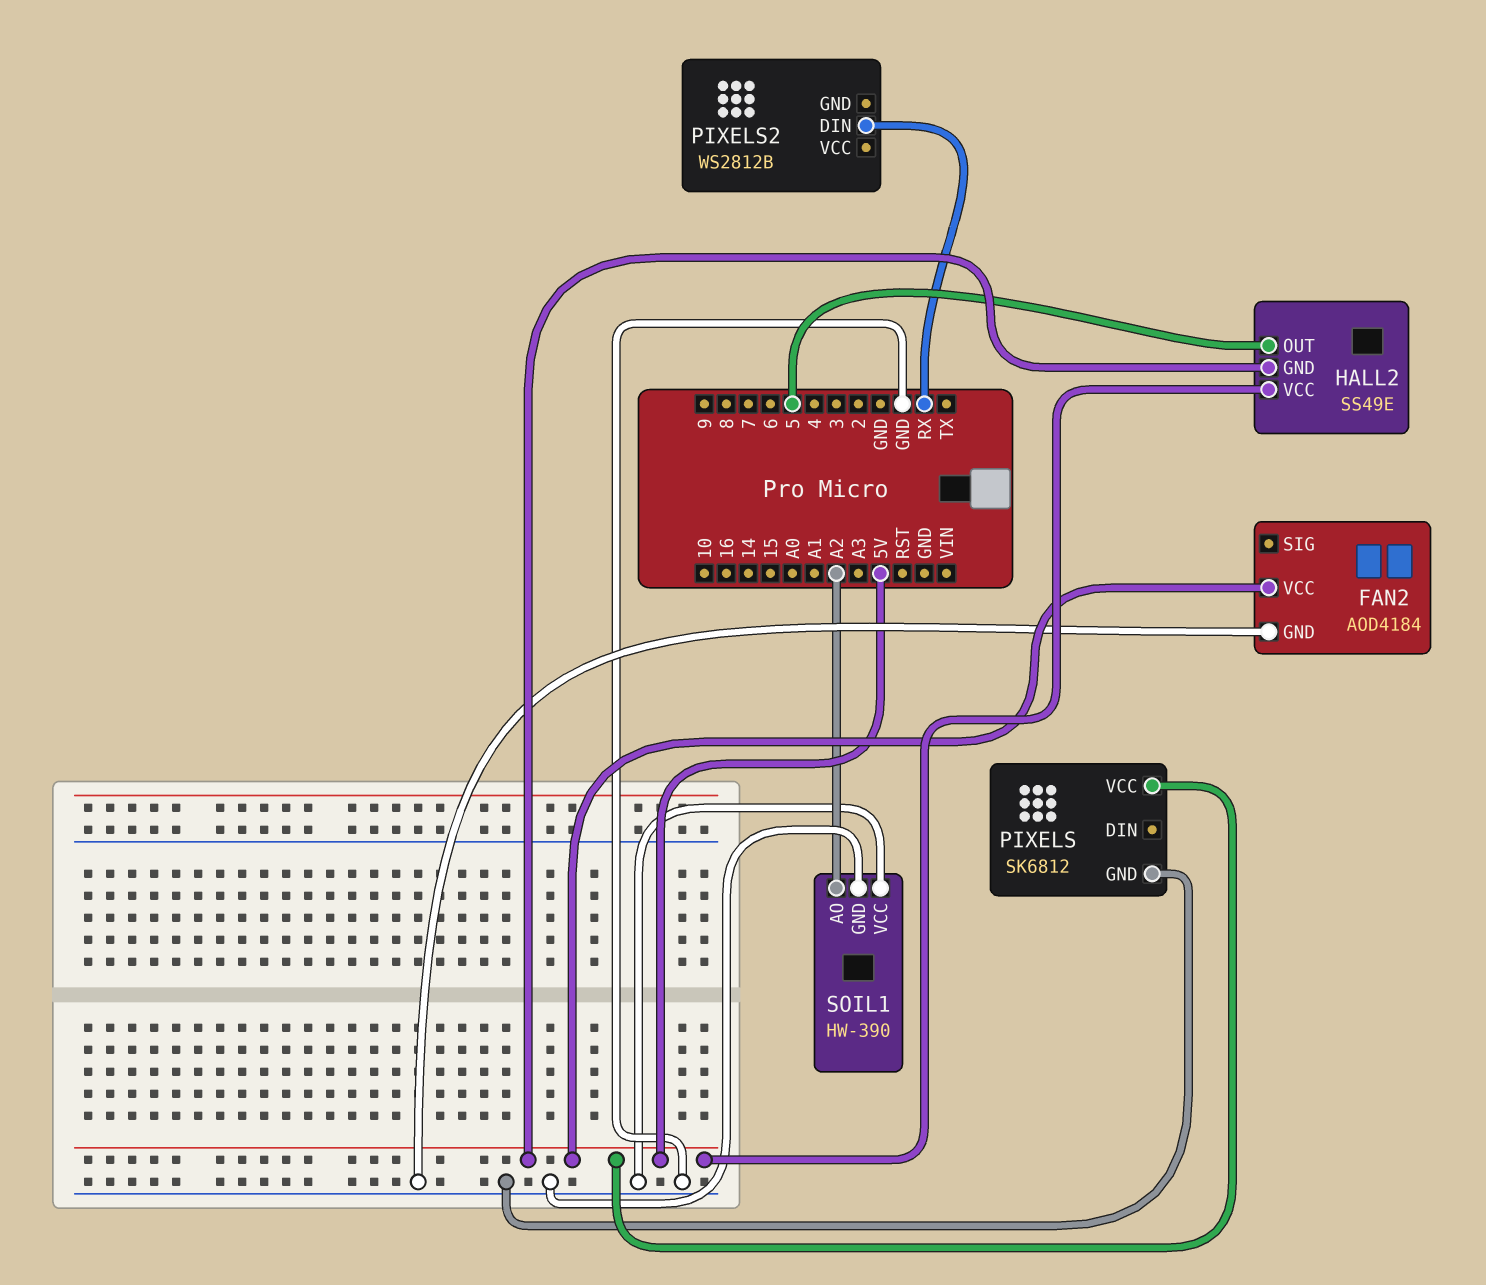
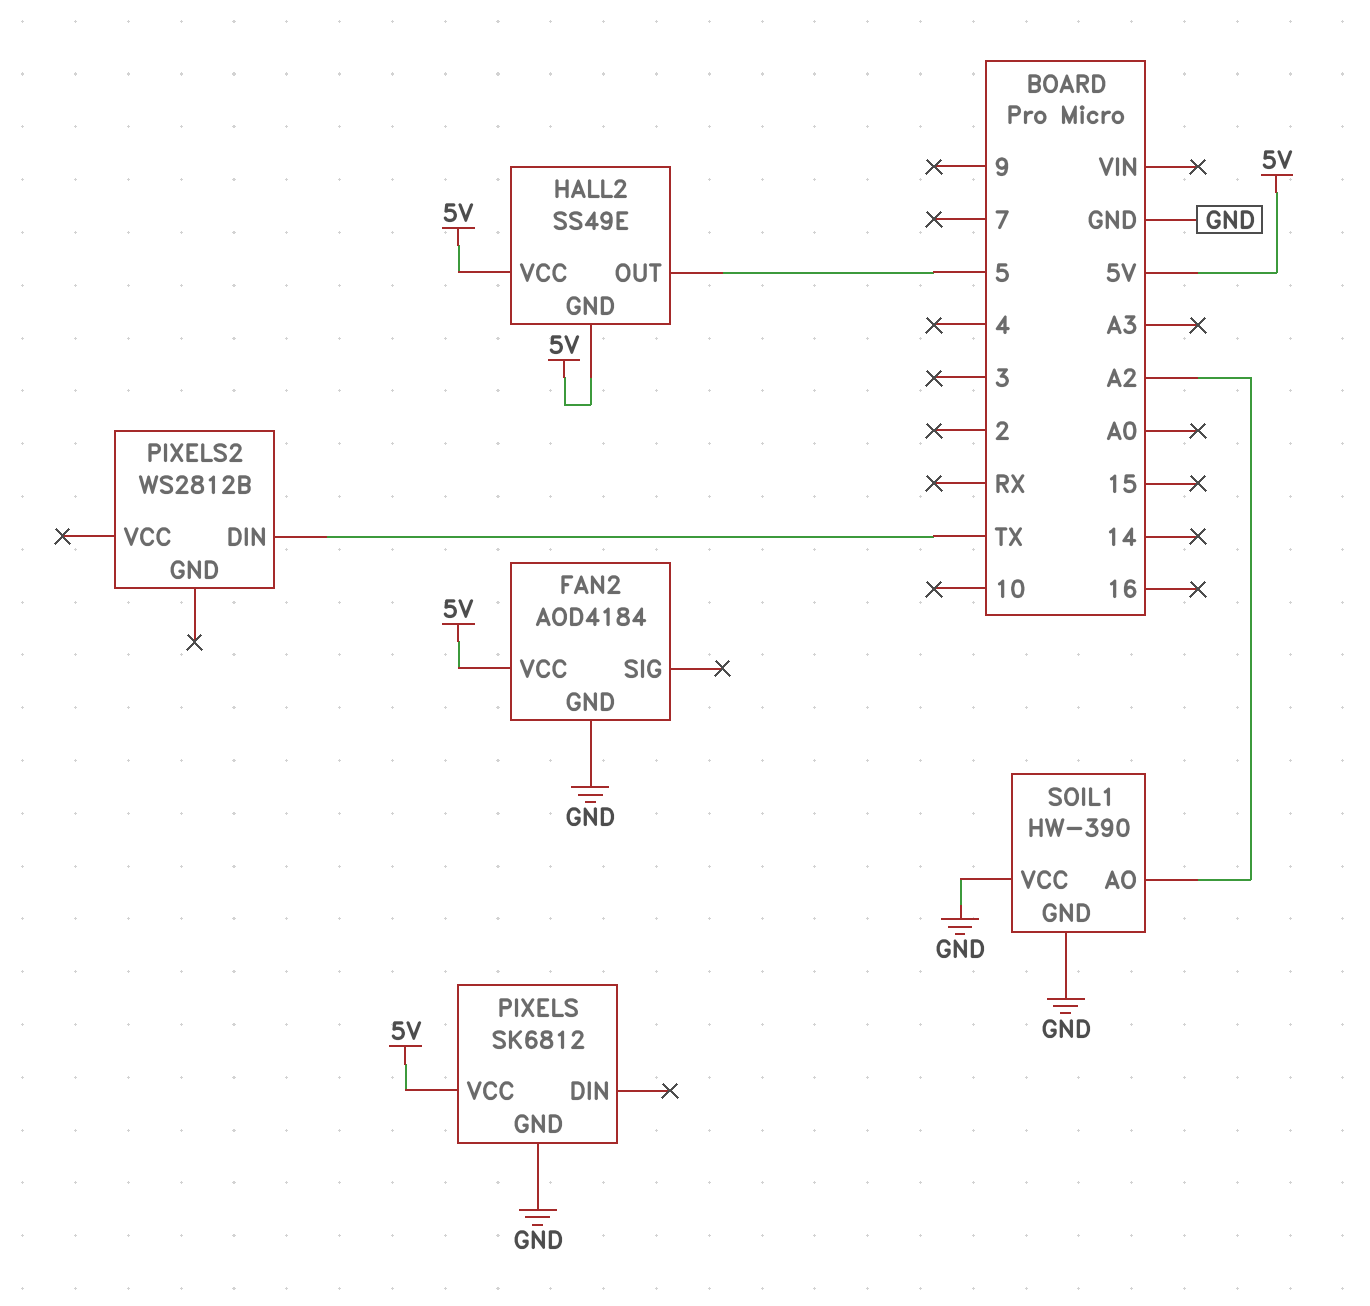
PIXELS2 pin DIN: RX -> TX

